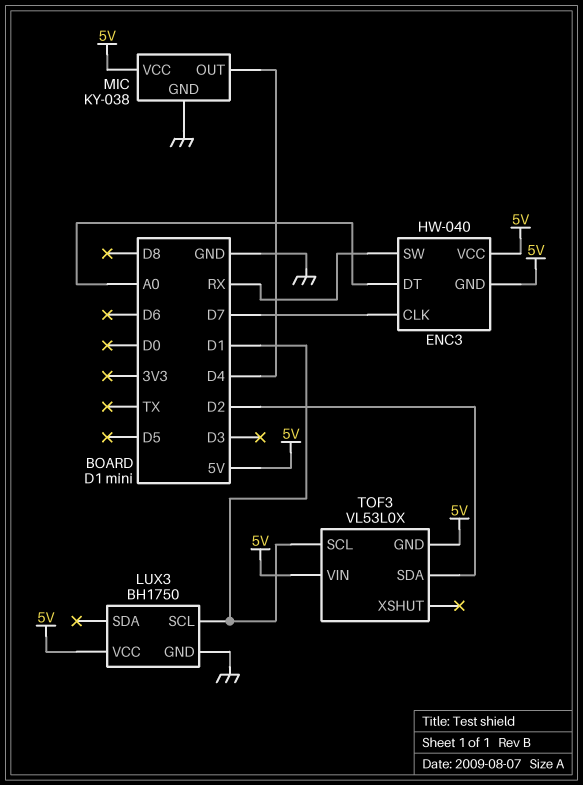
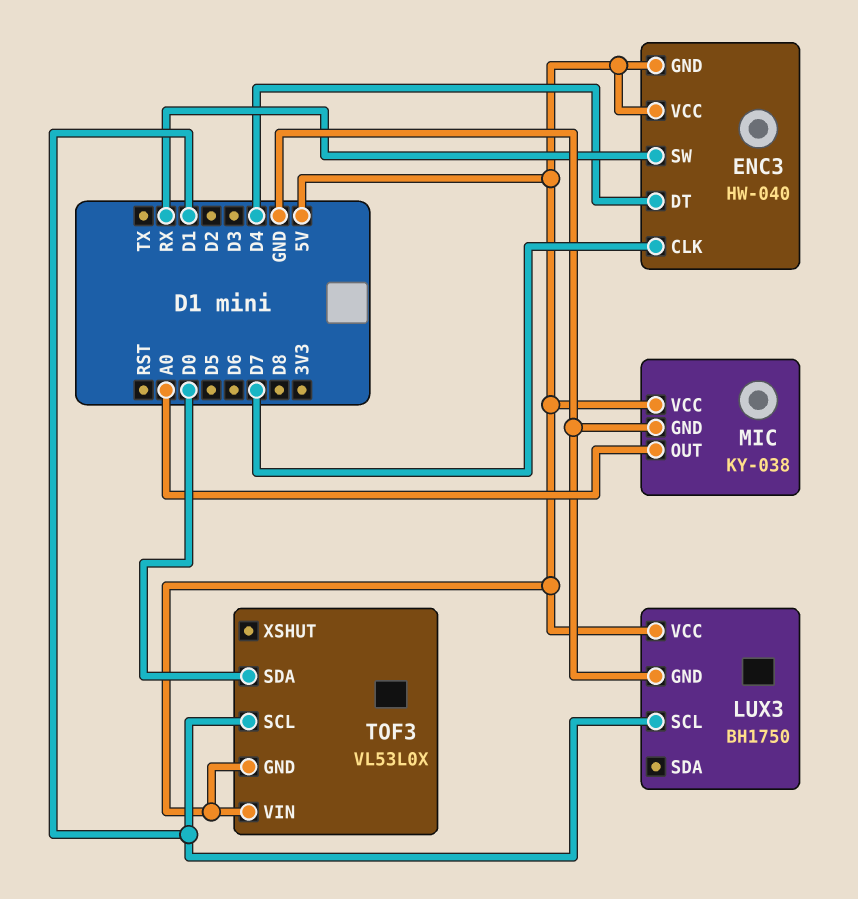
ENC3 pin DT: A0 -> D4
MIC pin OUT: D4 -> A0
TOF3 pin SDA: D2 -> D0

